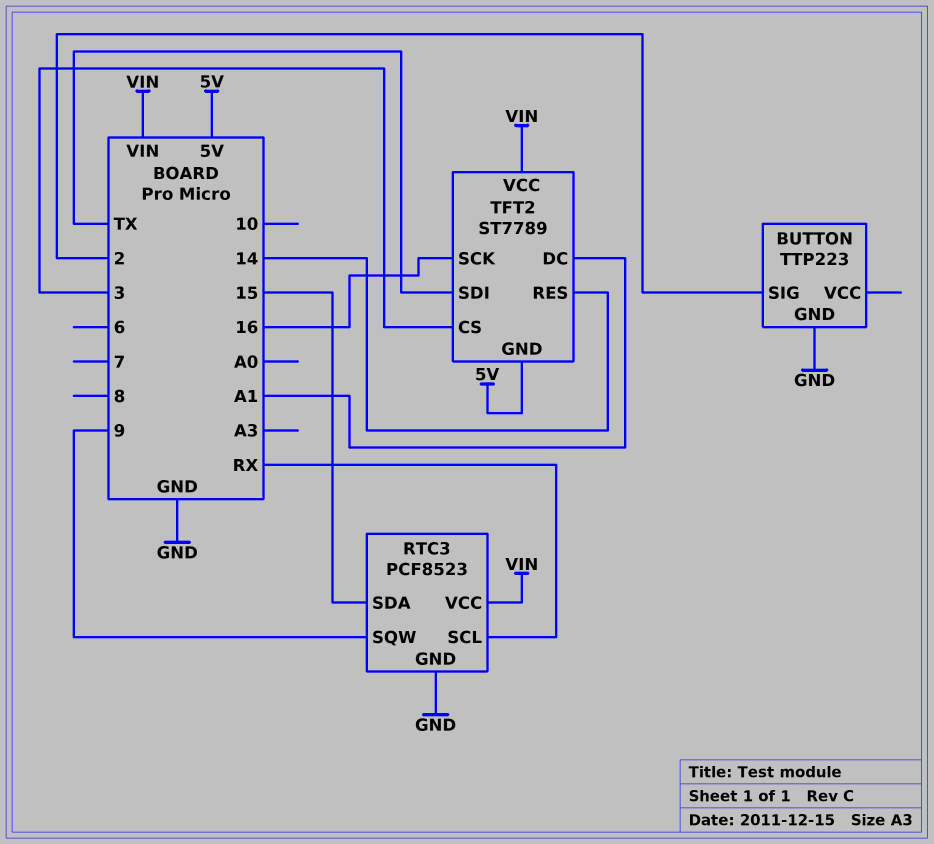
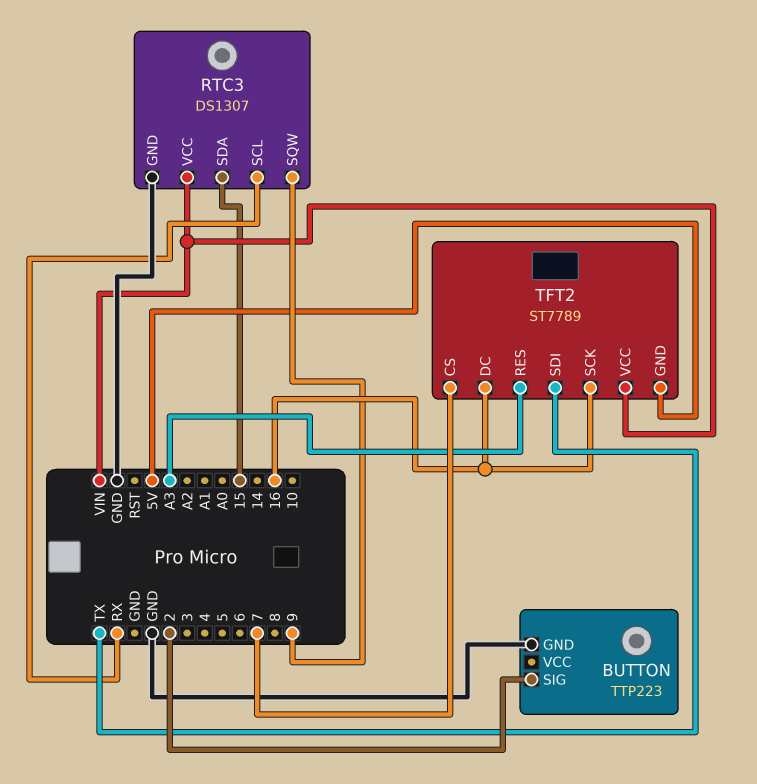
RTC3: PCF8523 -> DS1307
TFT2 pin CS: 3 -> 7
TFT2 pin DC: A1 -> 16
TFT2 pin RES: 14 -> A3

